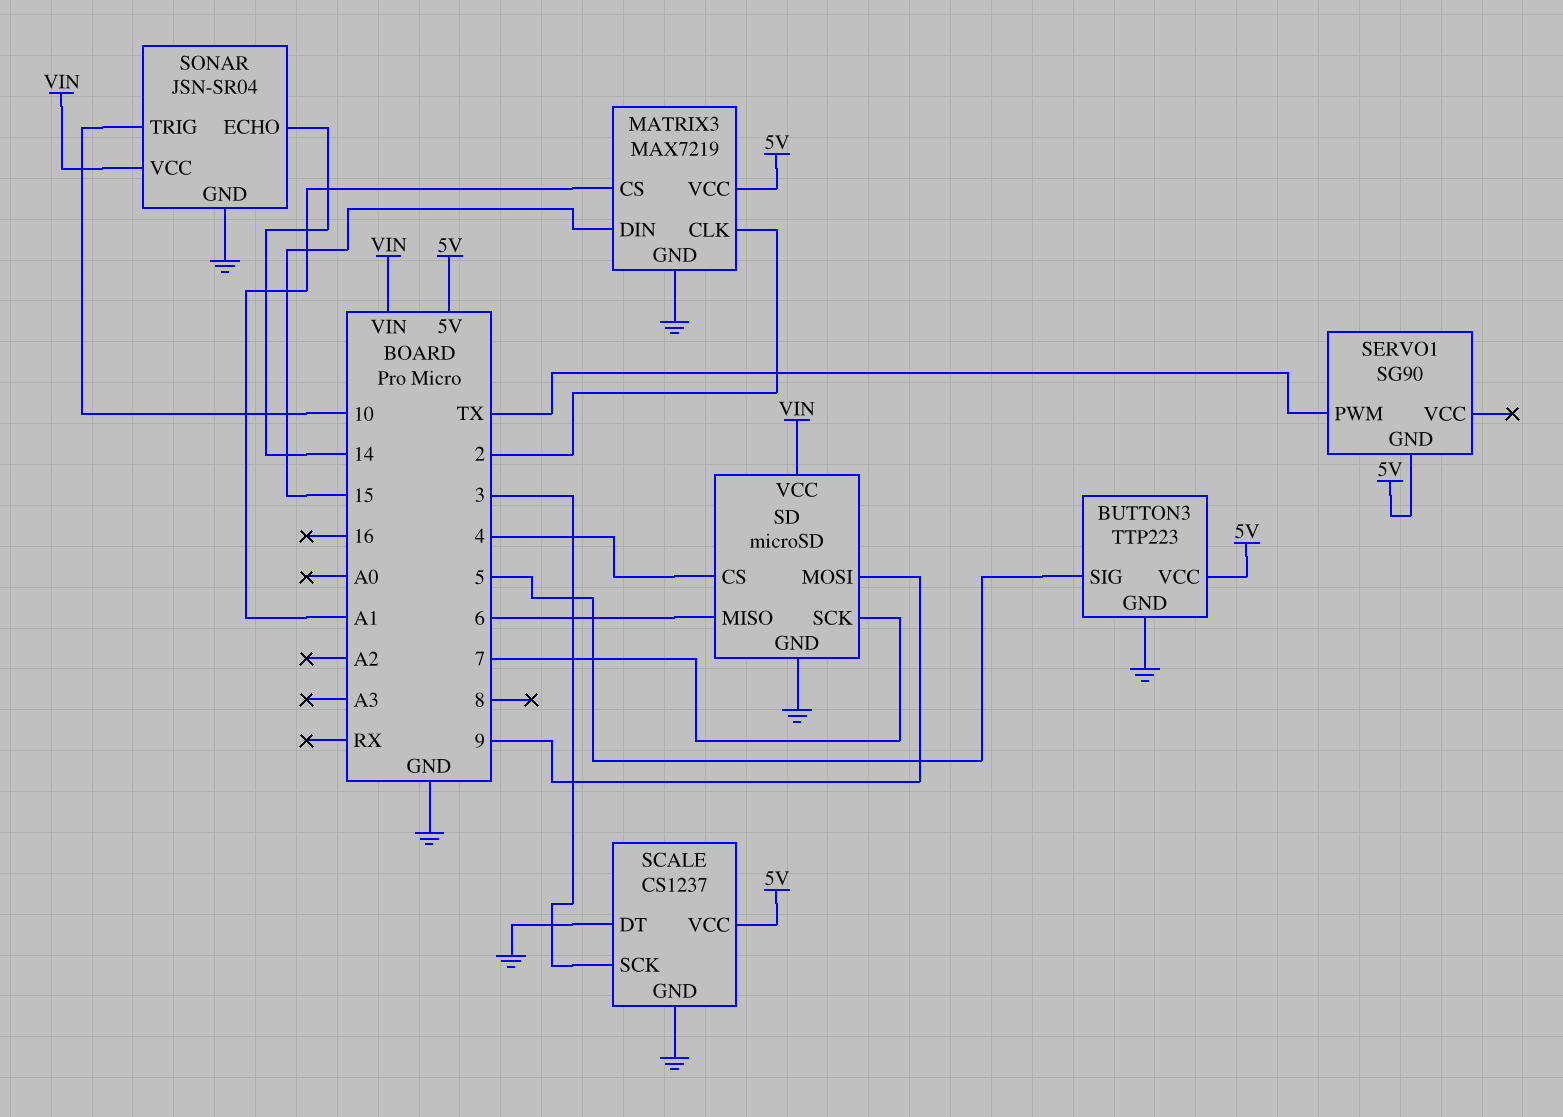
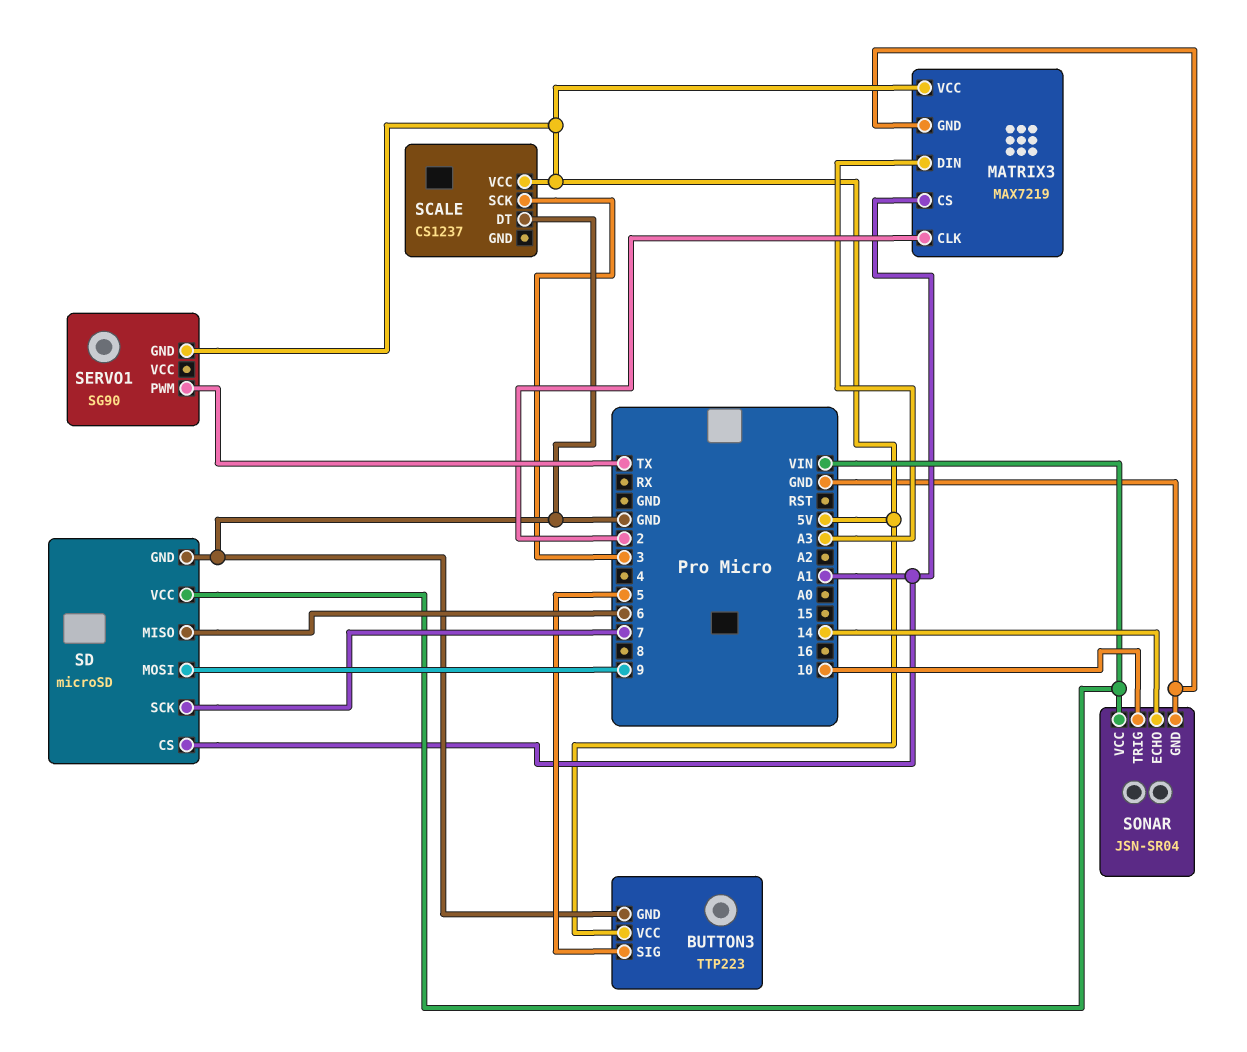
MATRIX3 pin DIN: 15 -> A3
SCALE pin GND: GND -> none
SD pin CS: 4 -> A1

